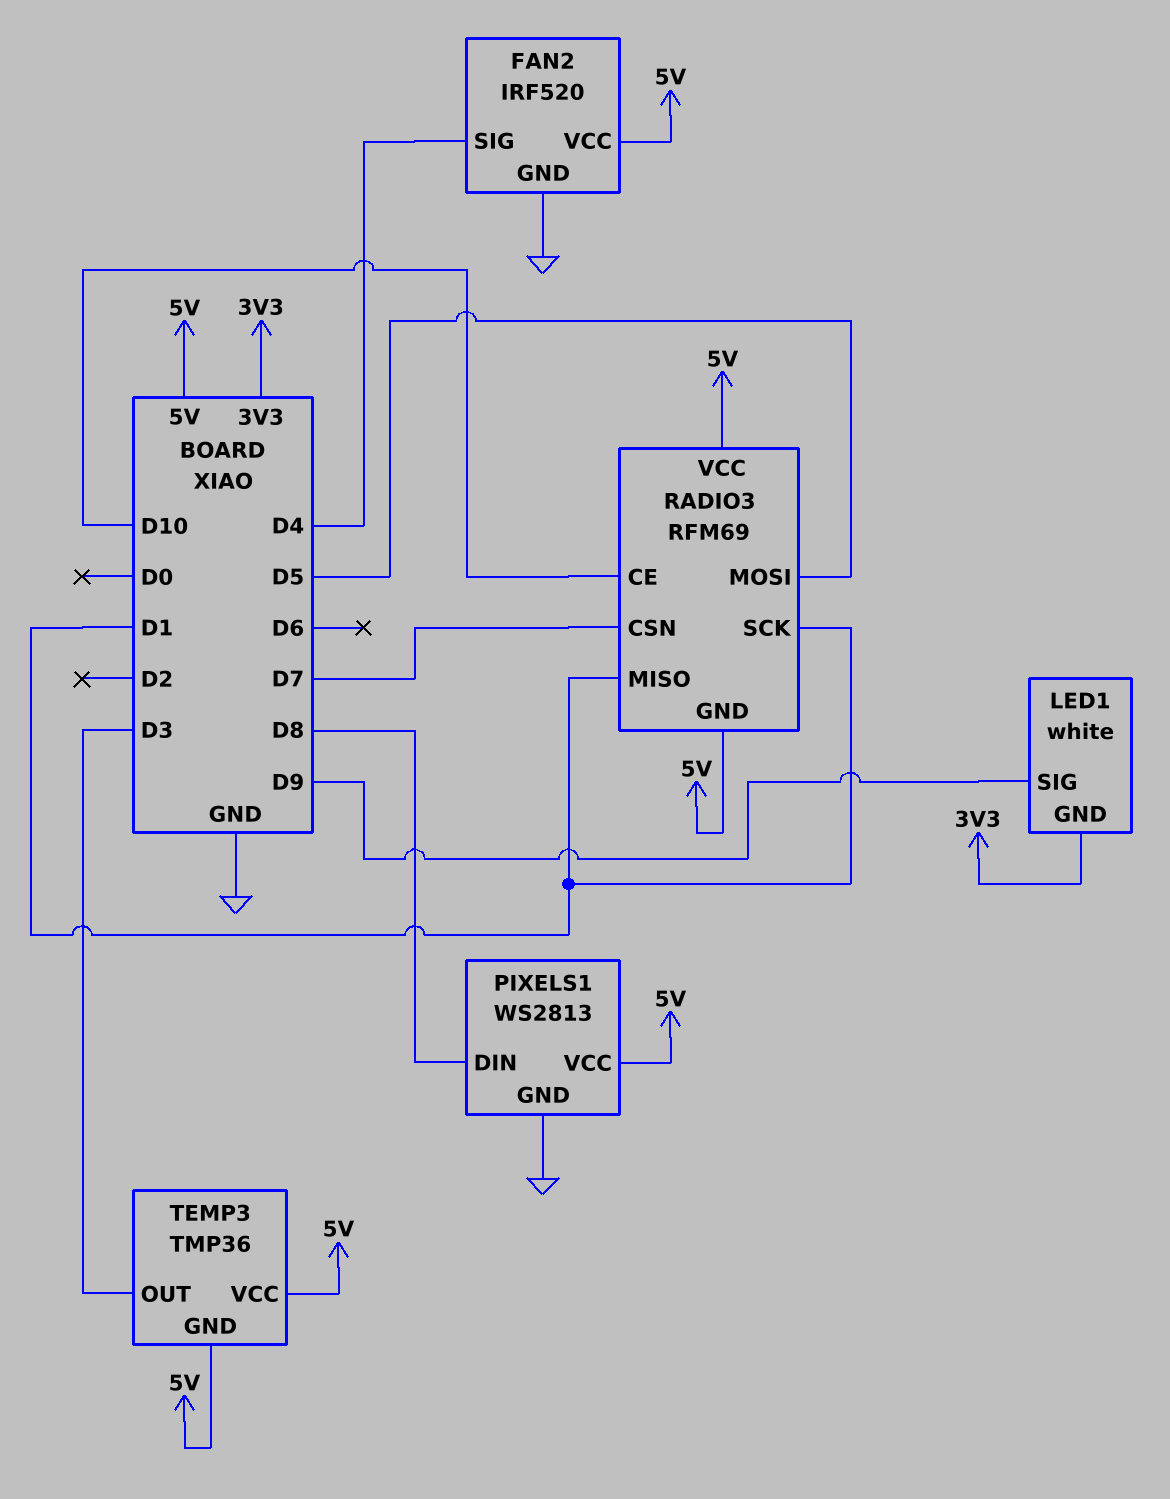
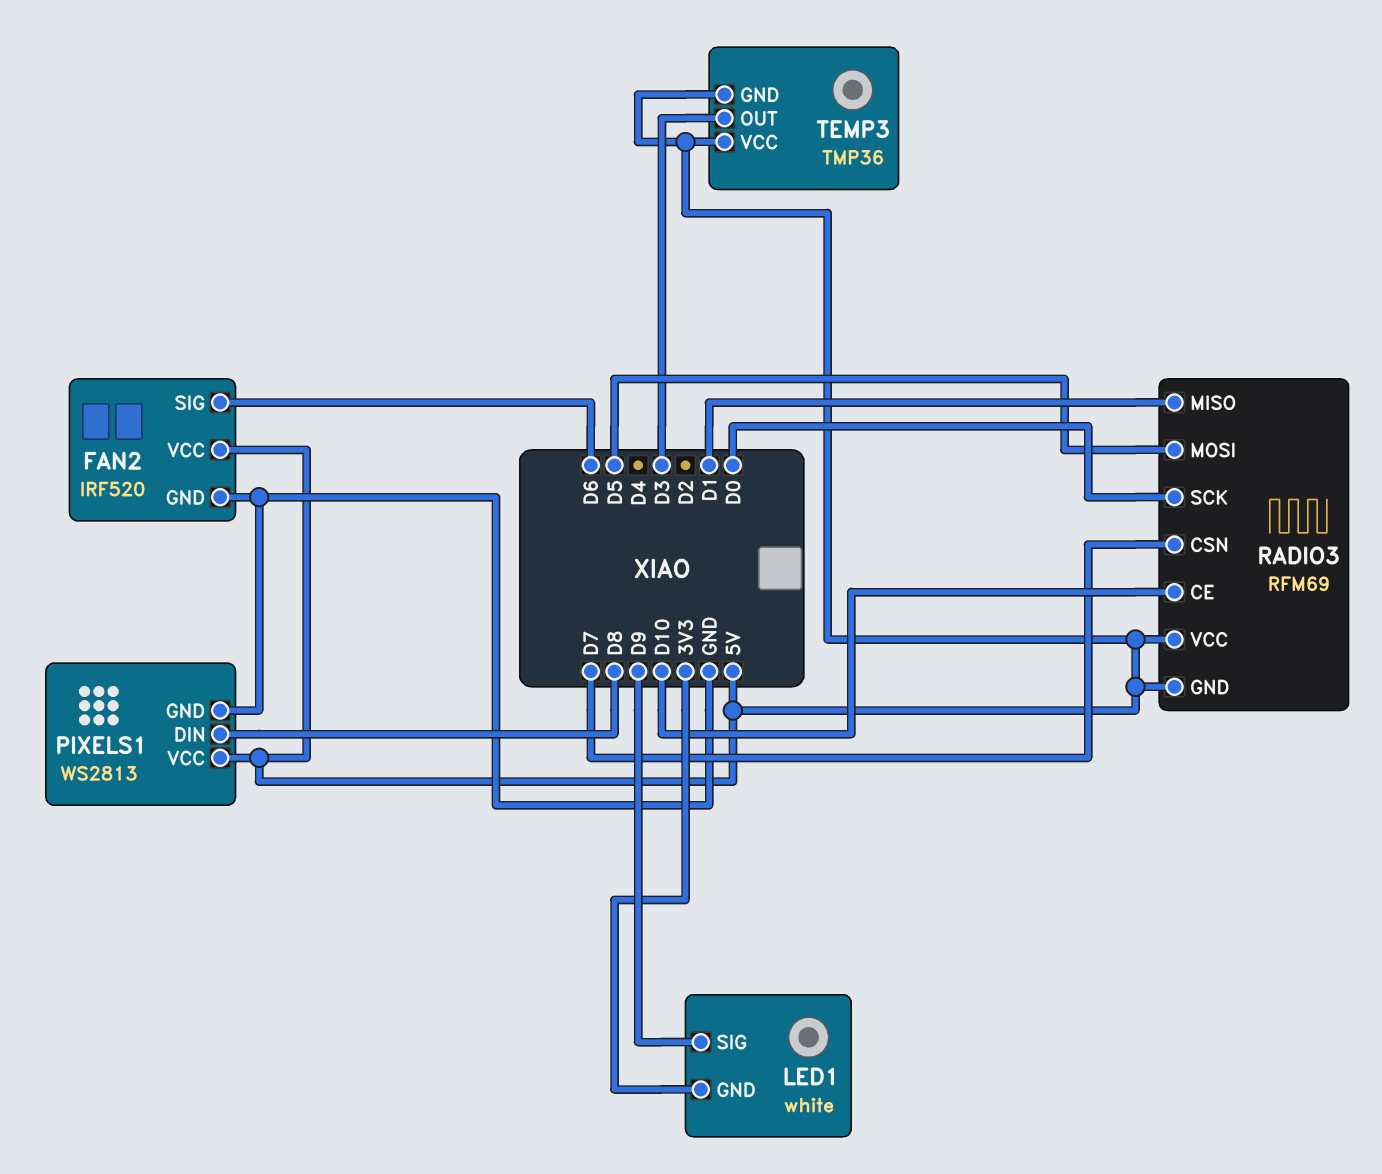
FAN2 pin SIG: D4 -> D6
RADIO3 pin SCK: D1 -> D0

